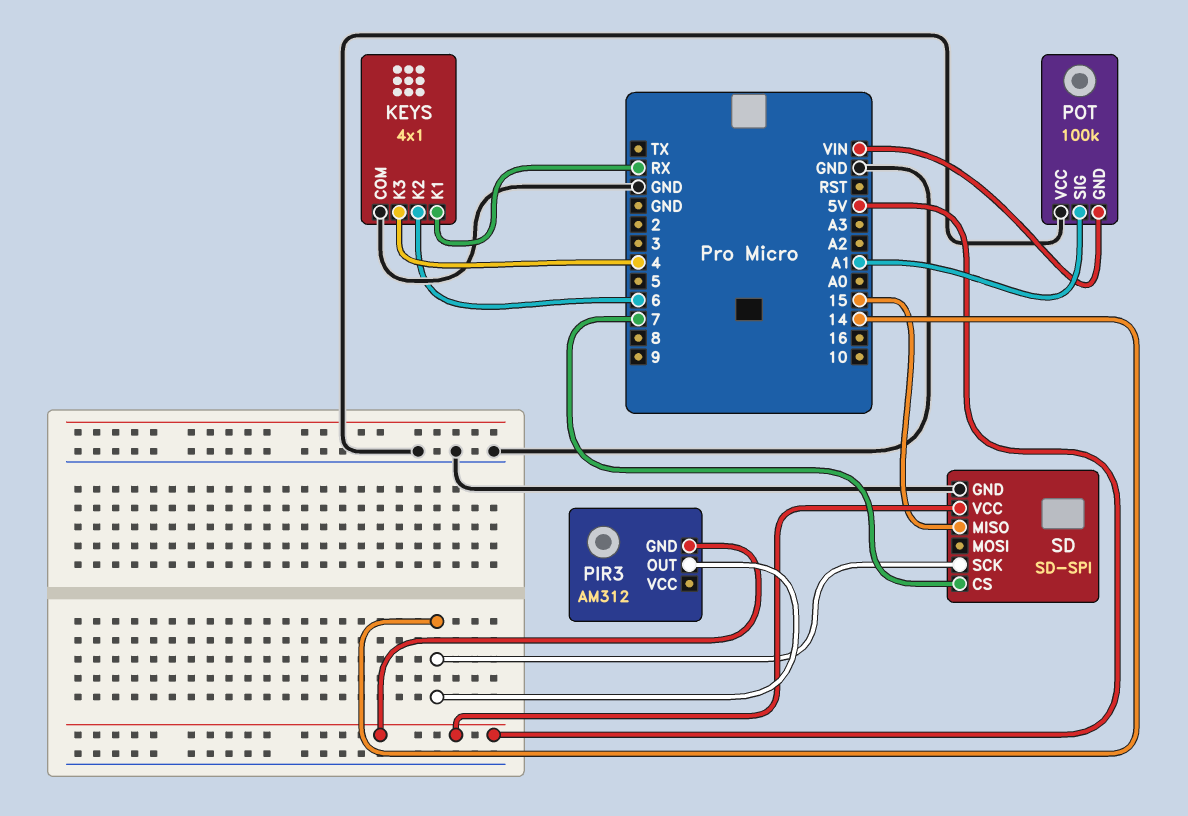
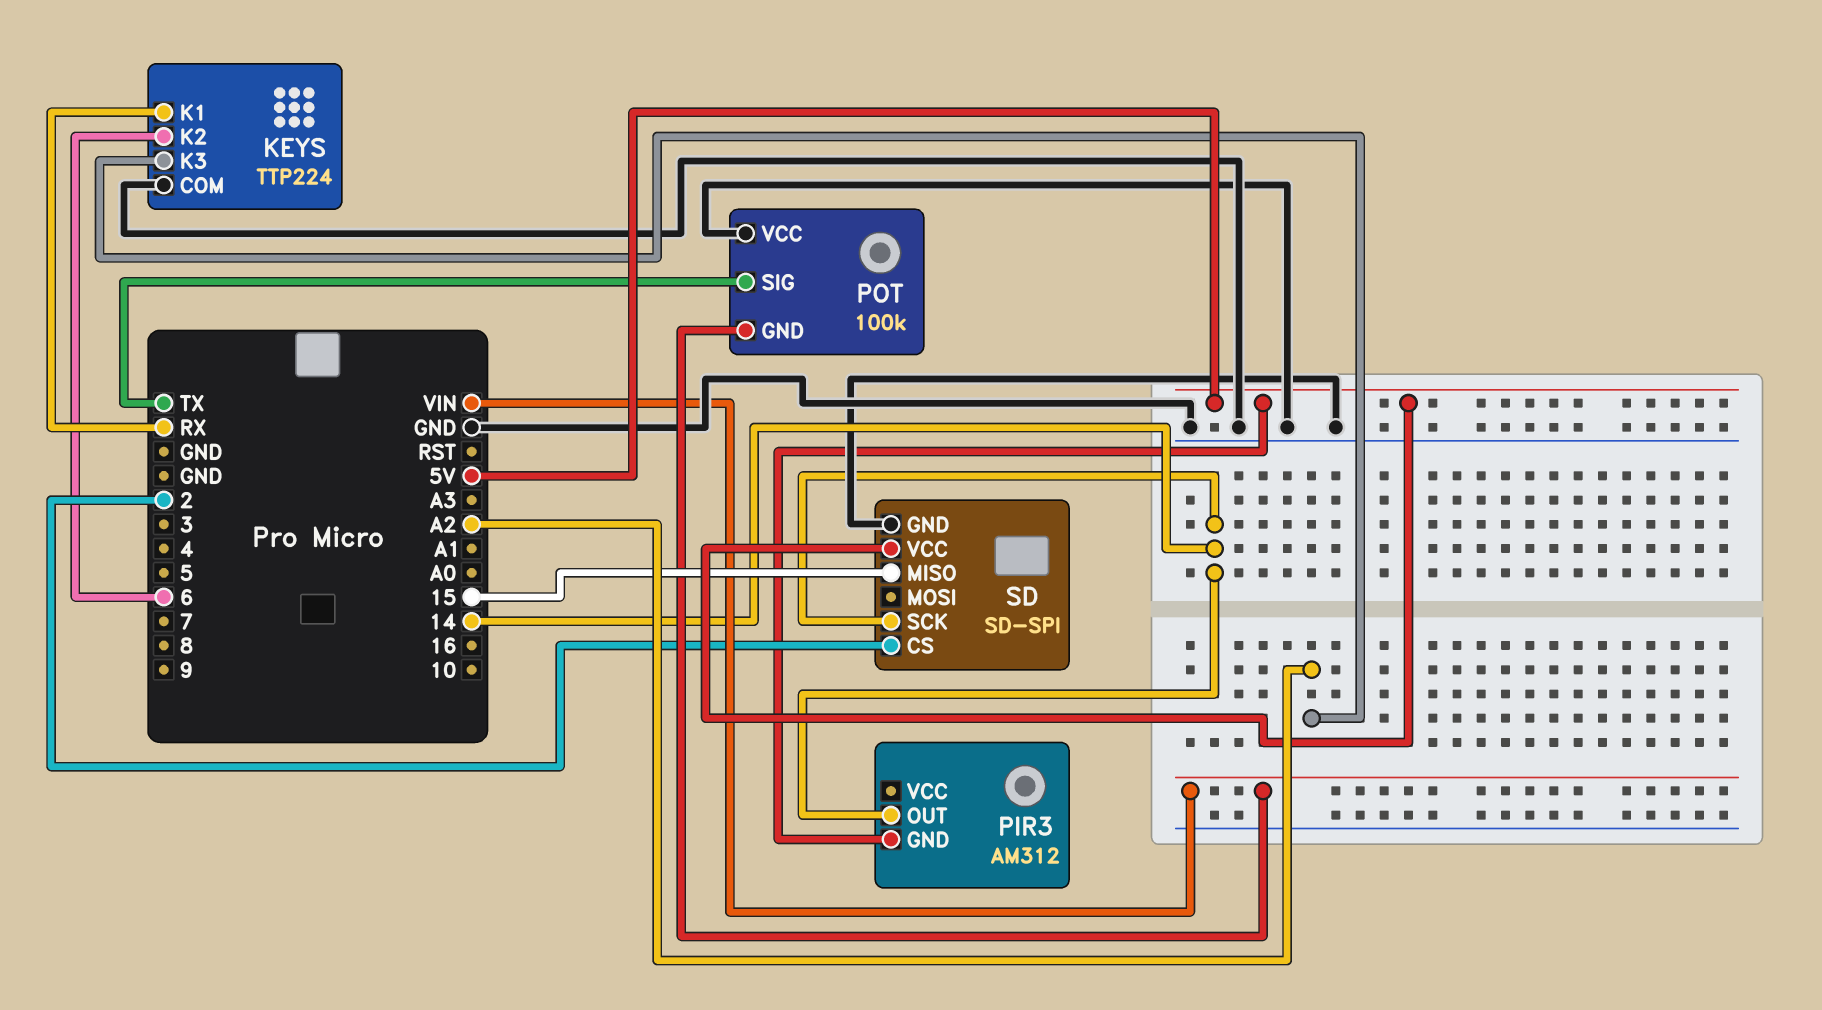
KEYS: 4x1 -> TTP224
KEYS pin K3: 4 -> A2
POT pin SIG: A1 -> TX
SD pin CS: 7 -> 2

